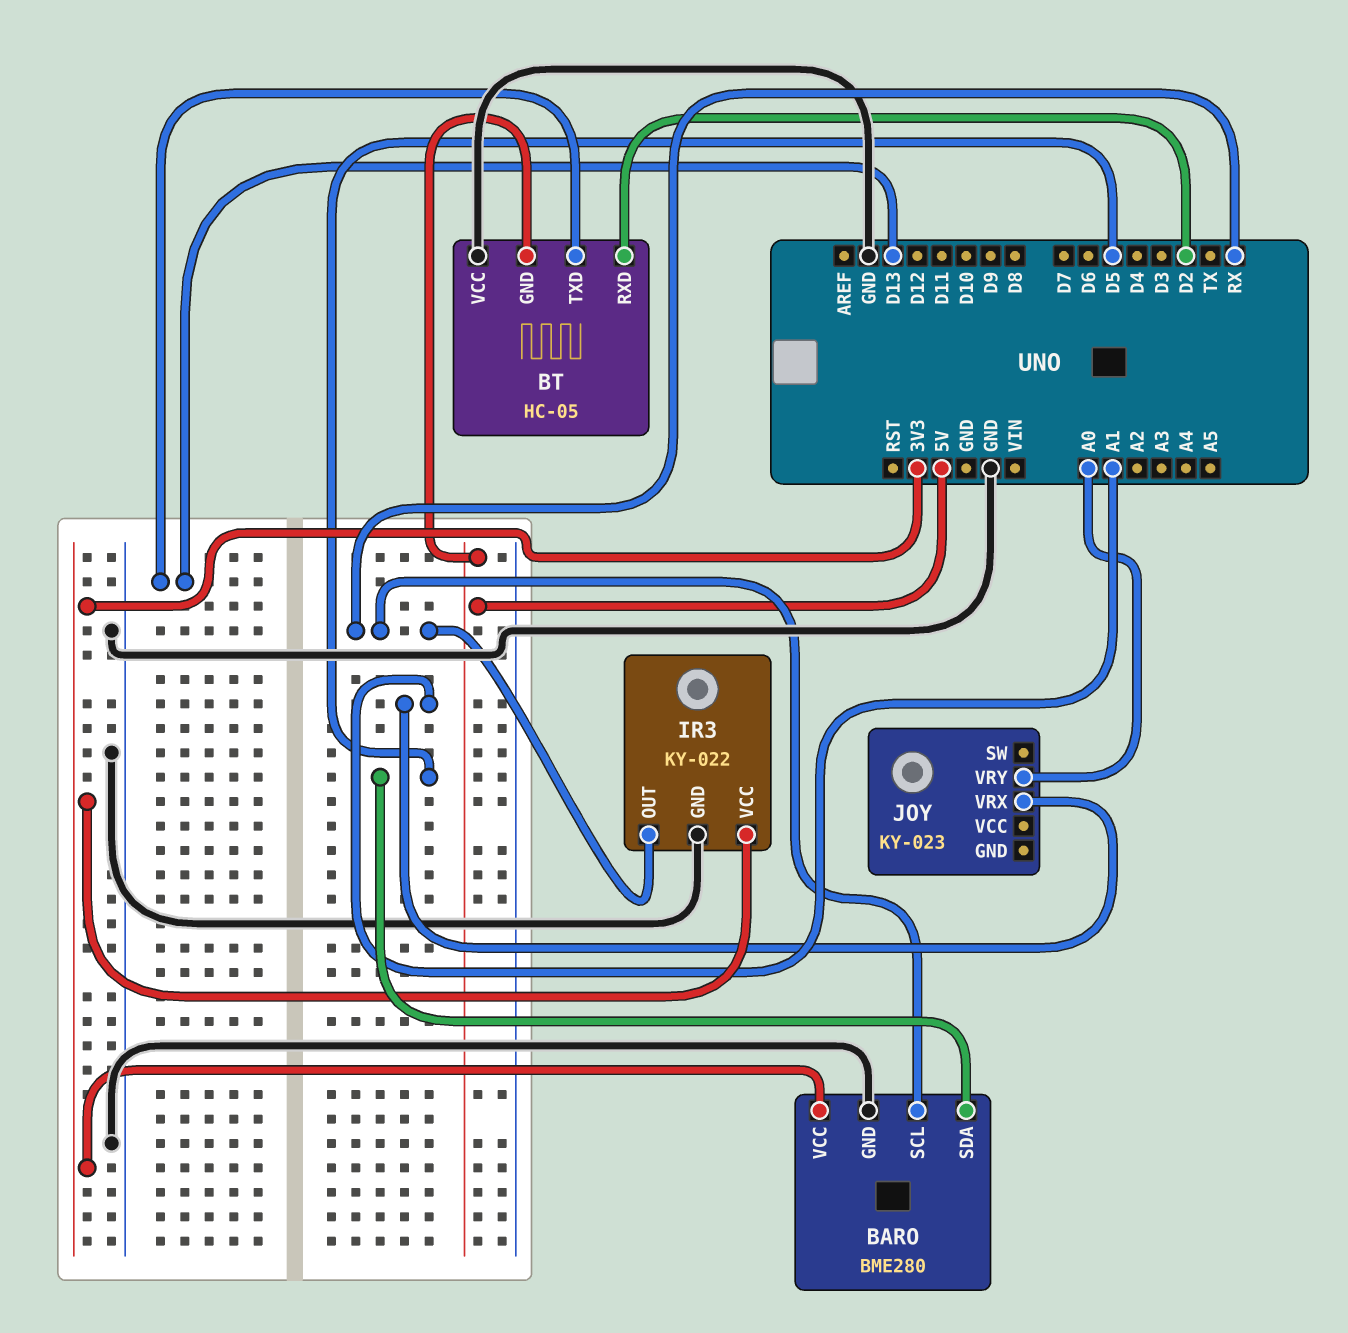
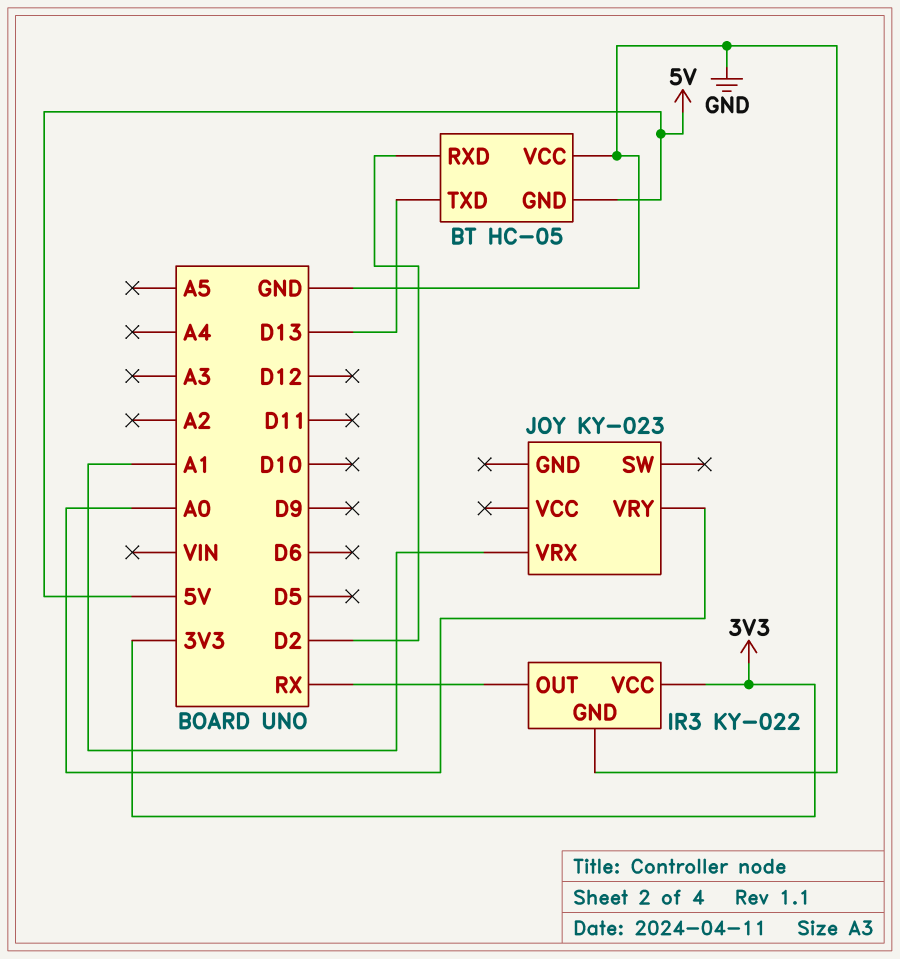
BARO: BME280 -> none
BARO pin GND: GND -> none
BARO pin SCL: RX -> none
BARO pin SDA: D5 -> none
BARO pin VCC: 3V3 -> none

